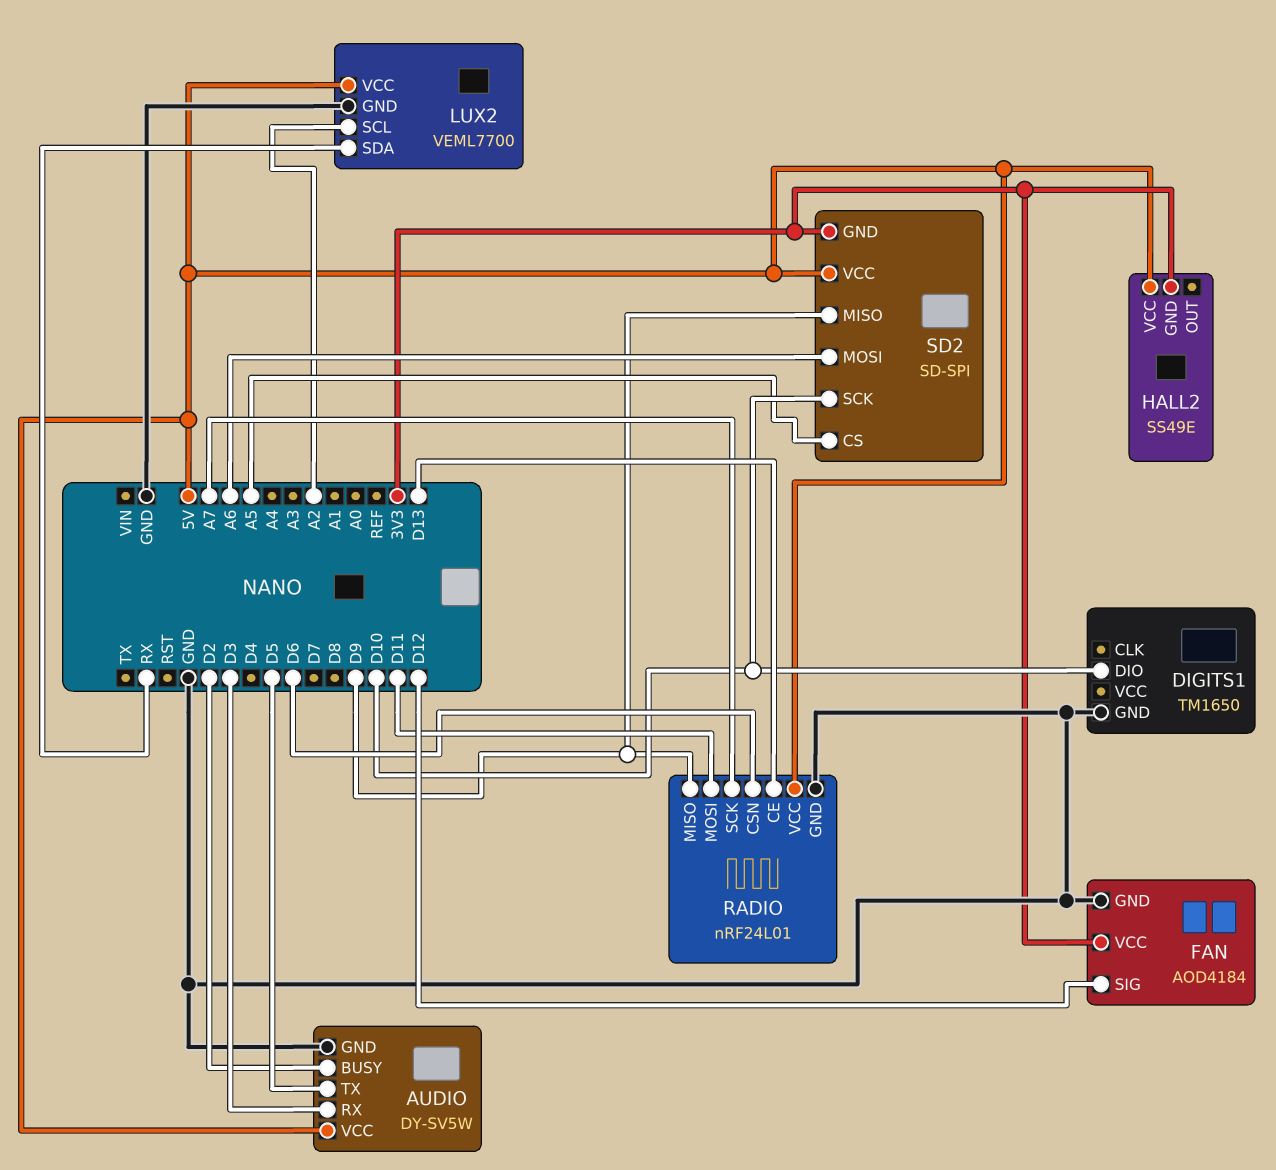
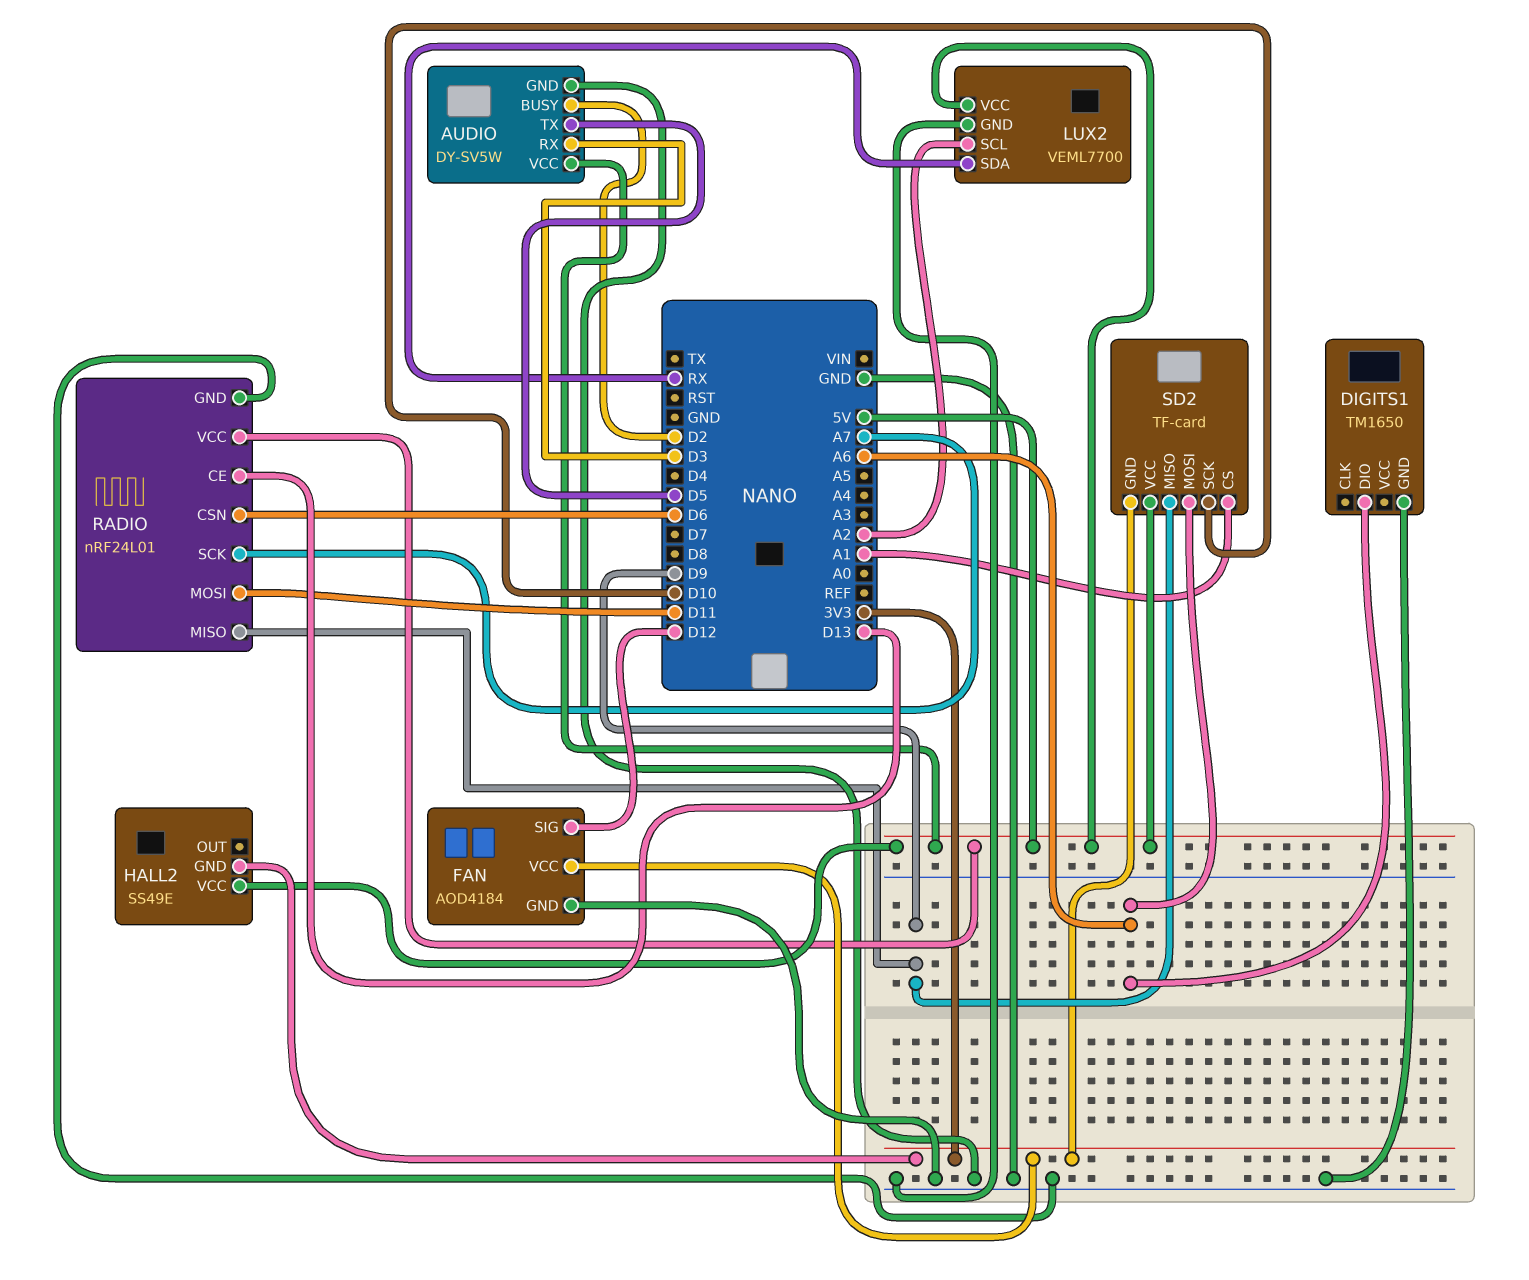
DIGITS1 pin DIO: D10 -> A6
SD2: SD-SPI -> TF-card
SD2 pin CS: A5 -> A1

